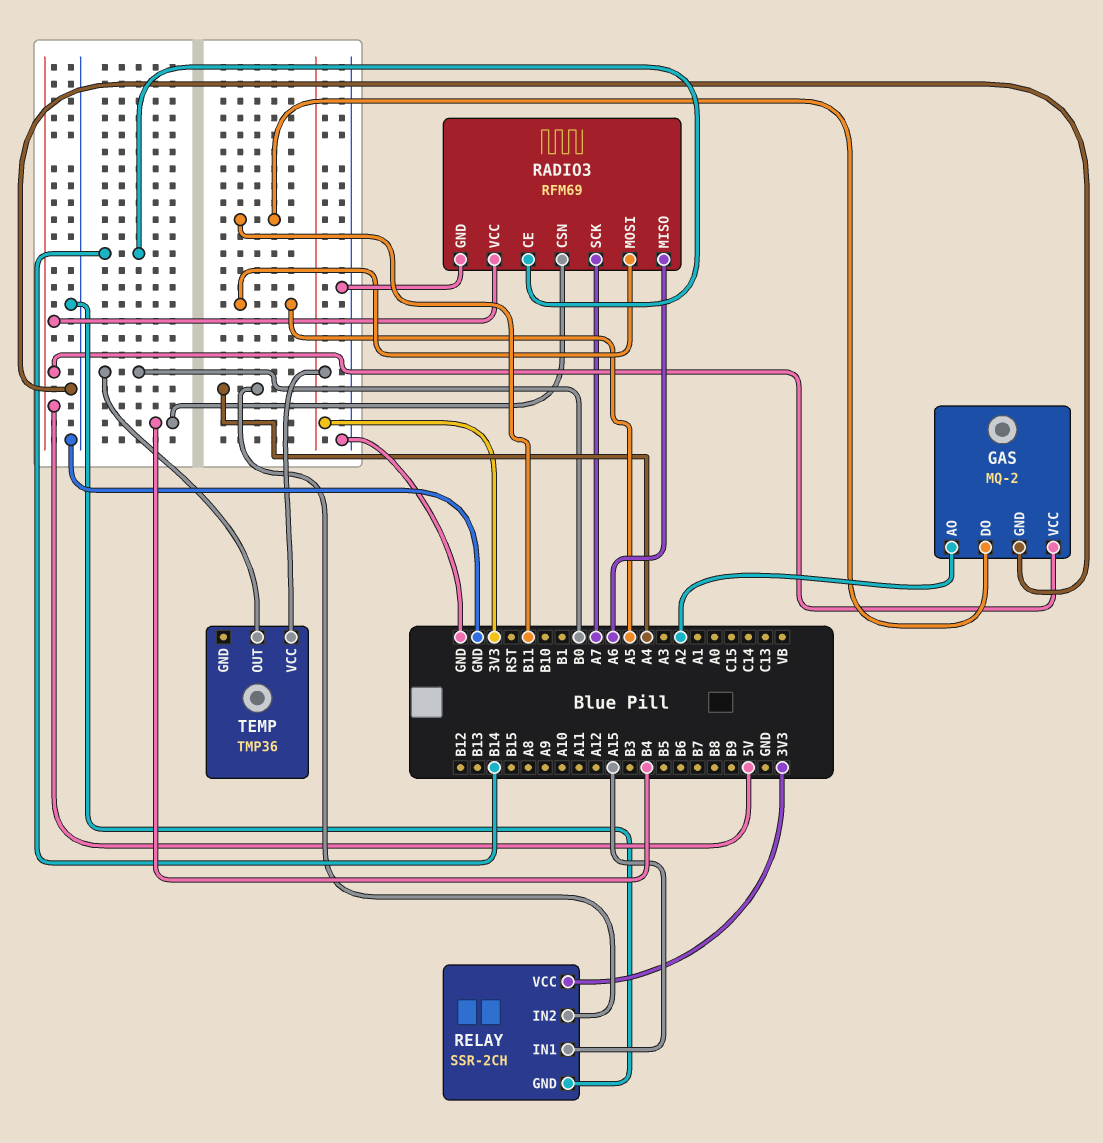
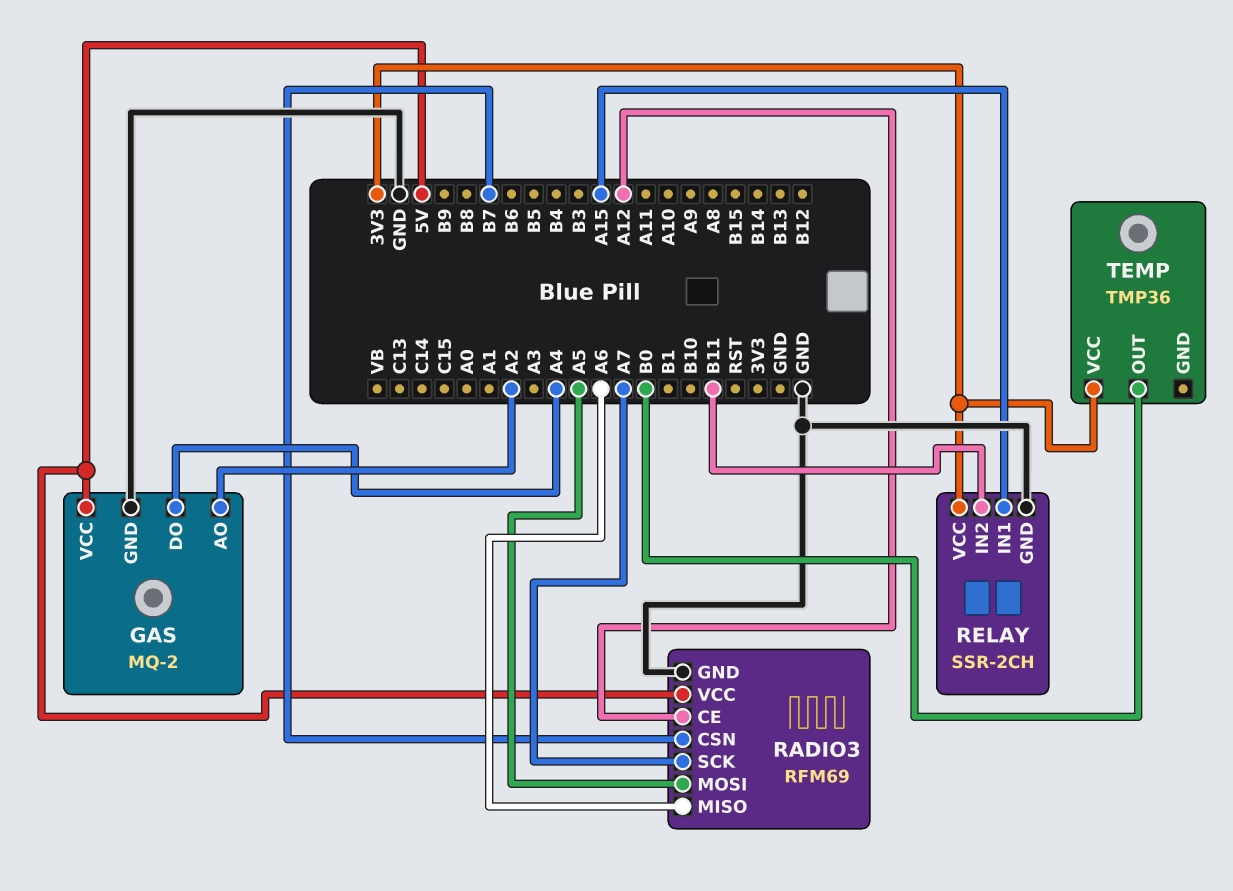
GAS pin DO: B11 -> A4
RADIO3 pin CE: B14 -> A12
RADIO3 pin CSN: B4 -> B7
RELAY pin IN2: A4 -> B11

